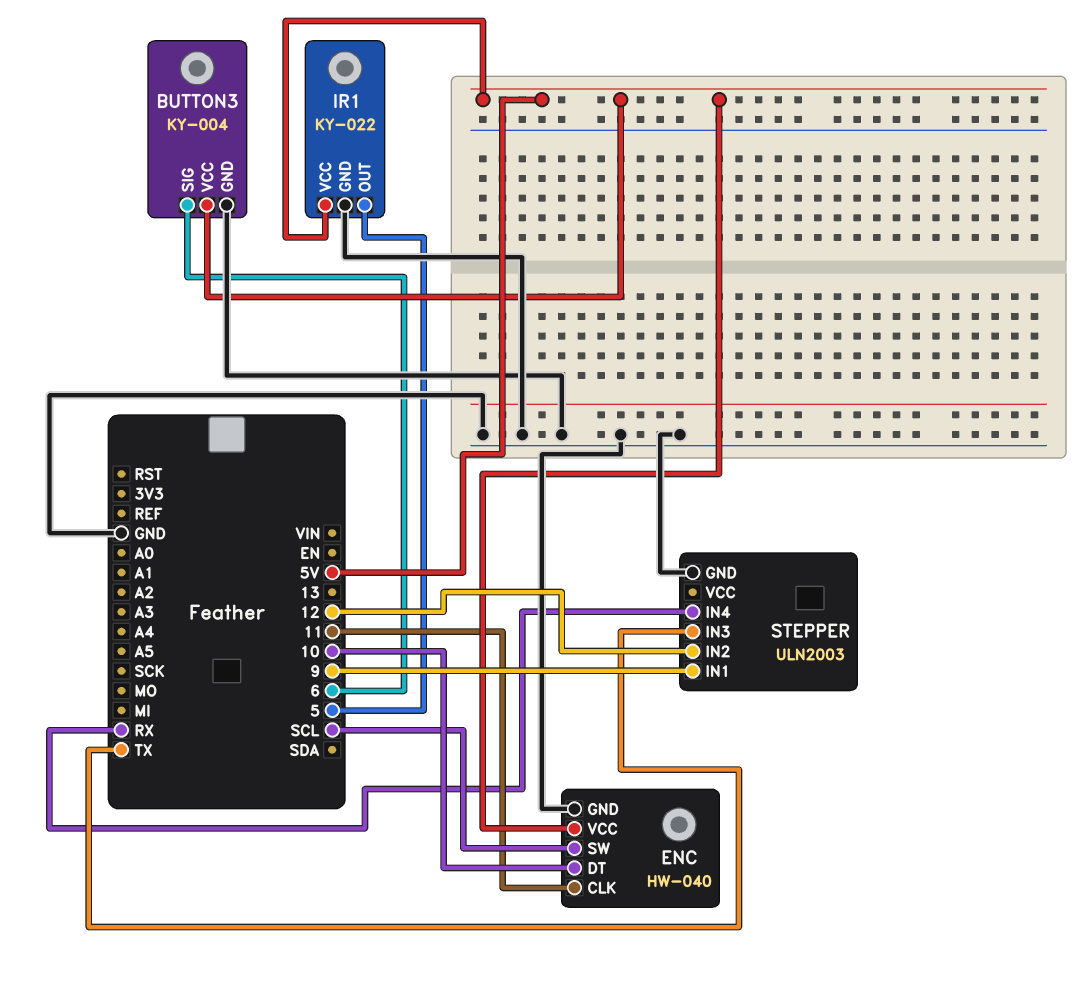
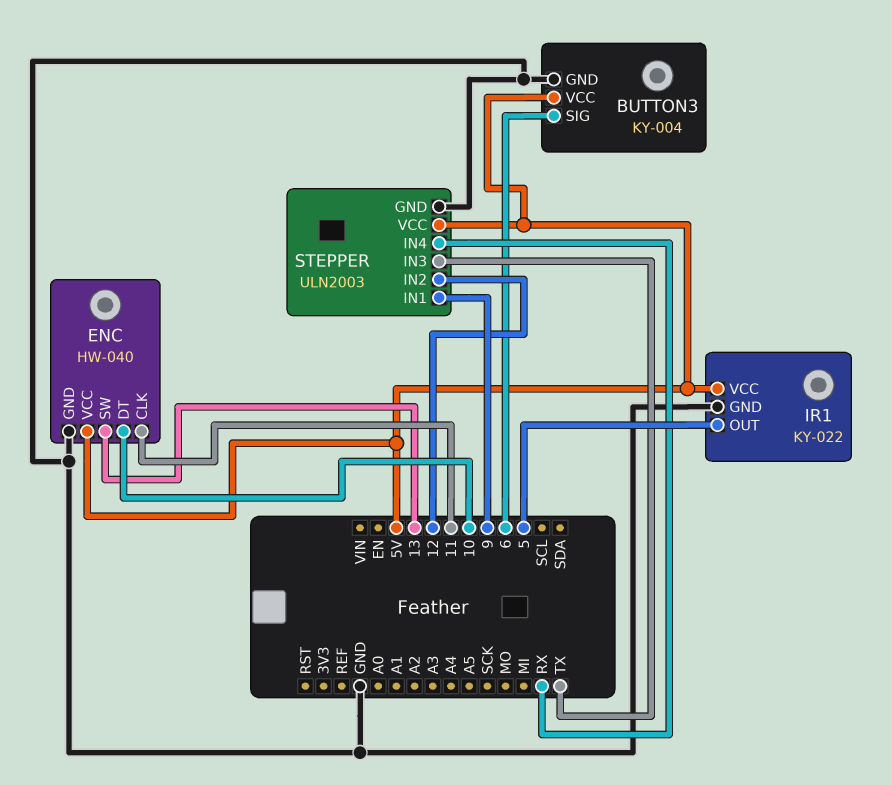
ENC pin SW: SCL -> 13
STEPPER pin VCC: none -> 5V

